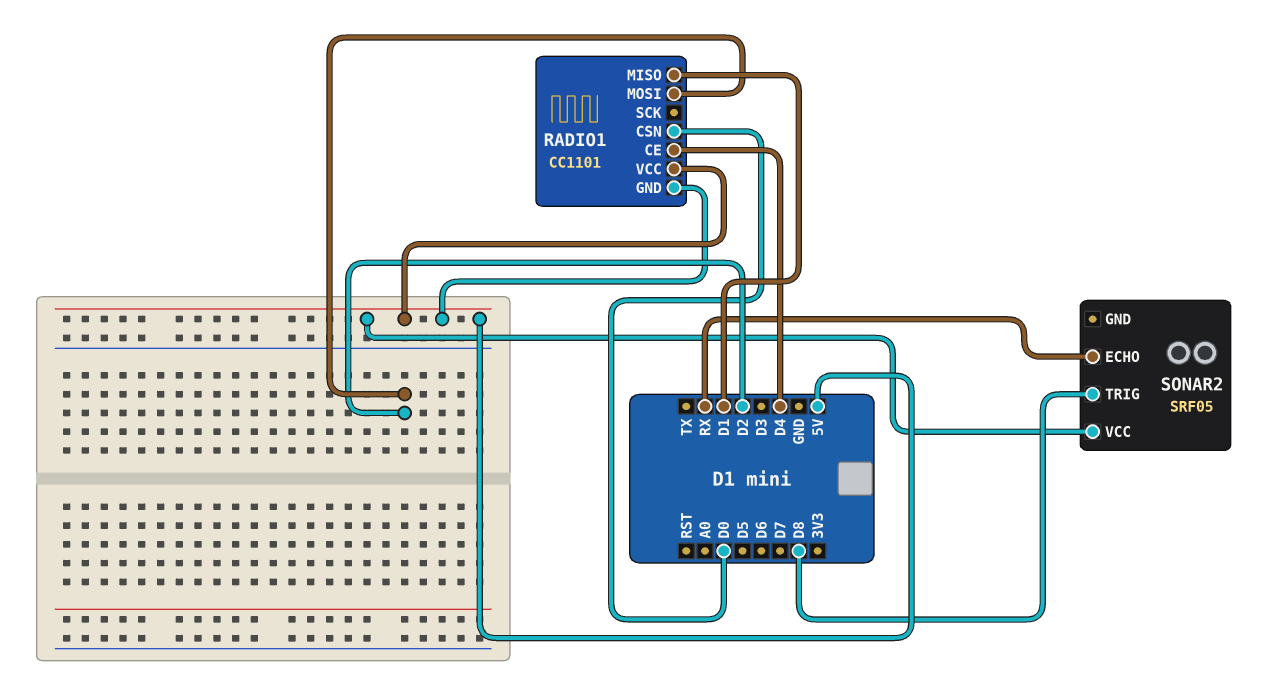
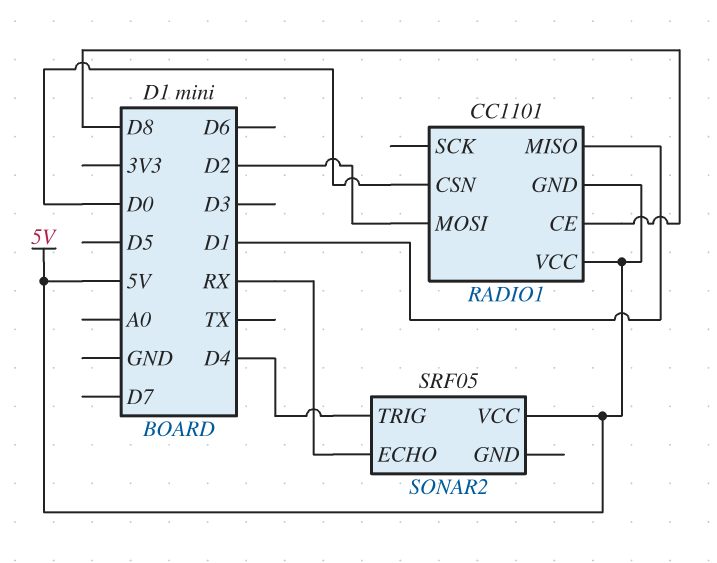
RADIO1 pin CE: D4 -> D8
SONAR2 pin TRIG: D8 -> D4

